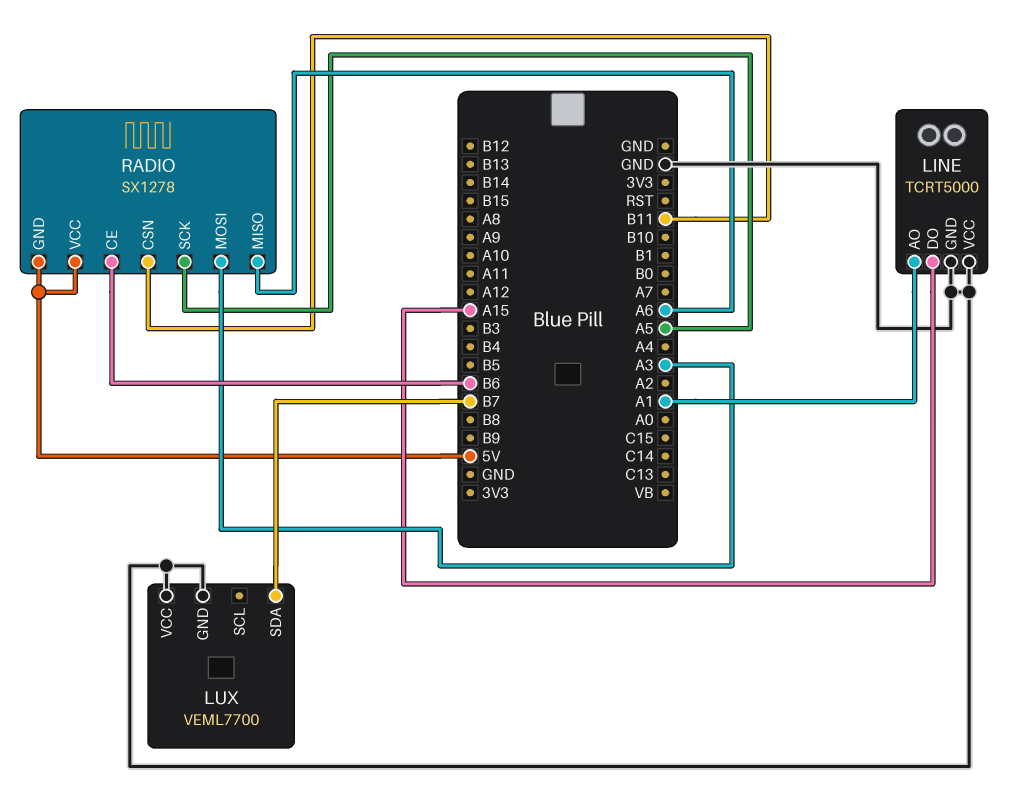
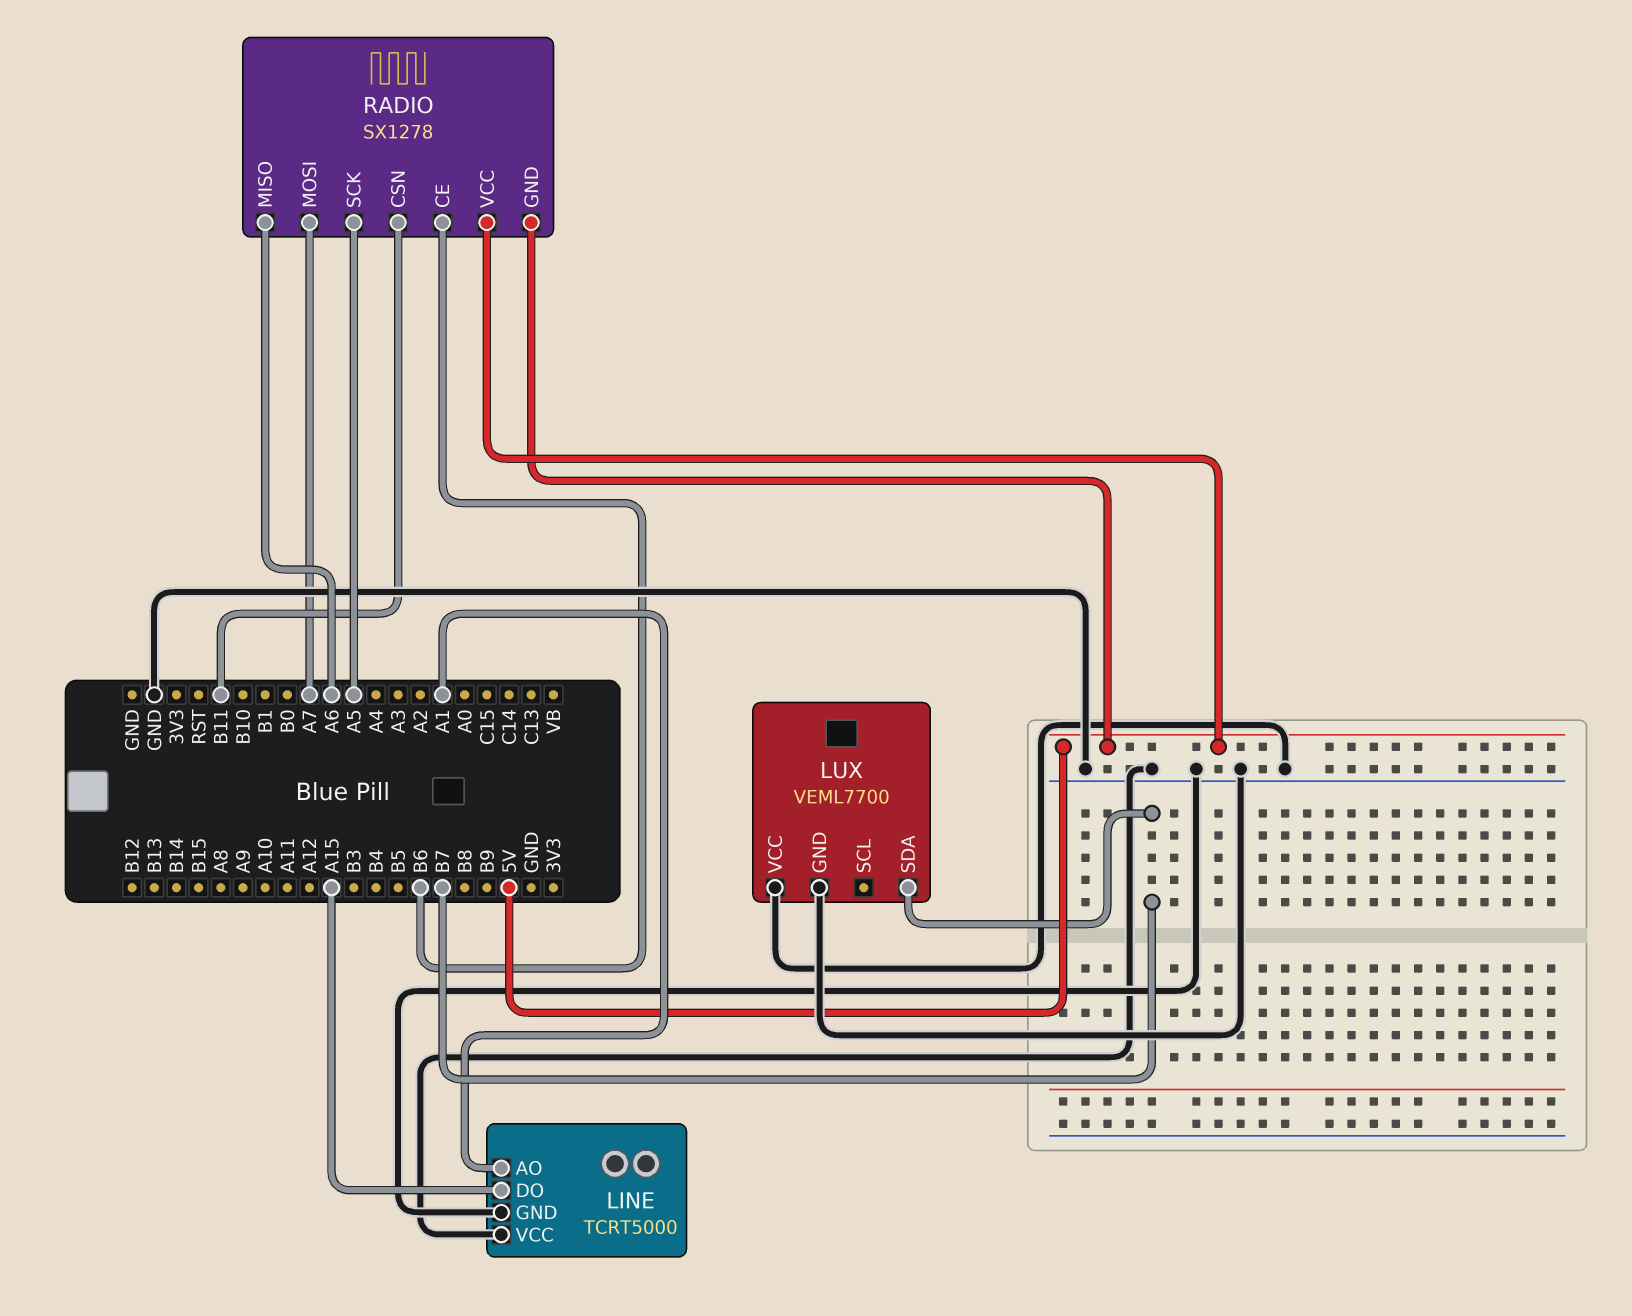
RADIO pin MOSI: A3 -> A7

